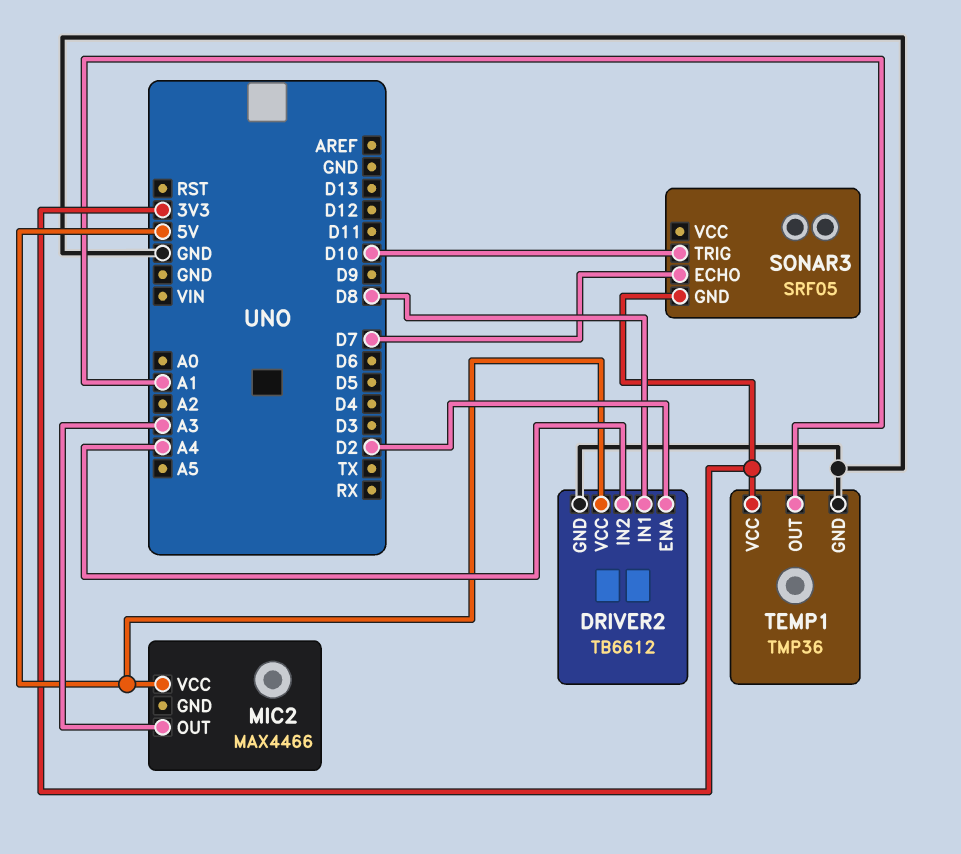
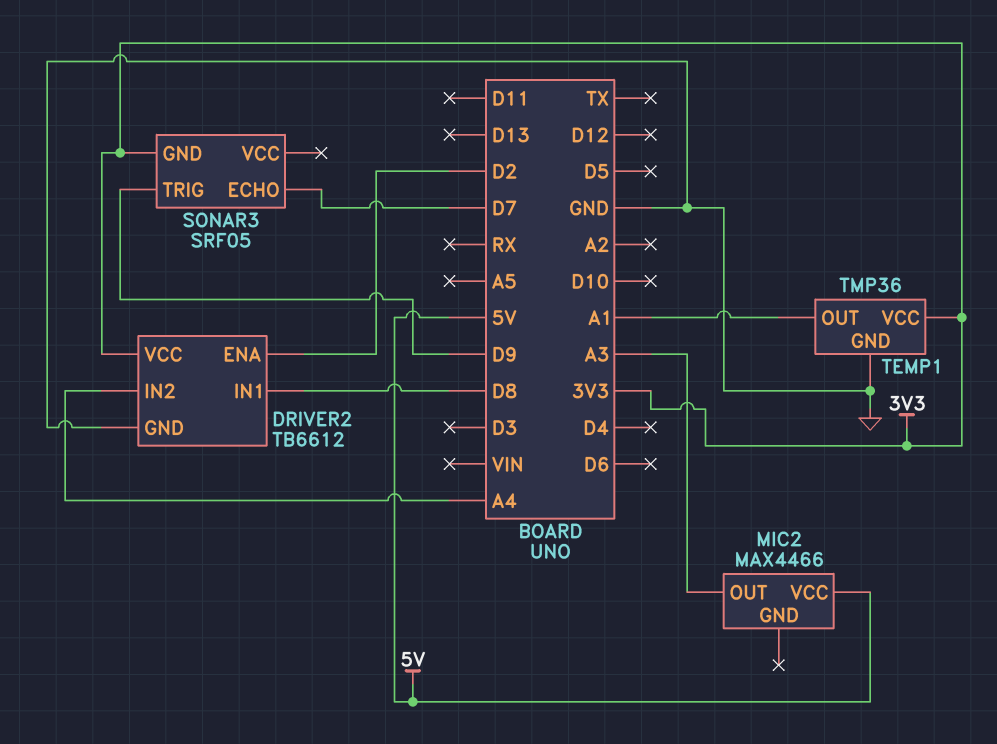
DRIVER2 pin VCC: 5V -> 3V3
SONAR3 pin TRIG: D10 -> D9

